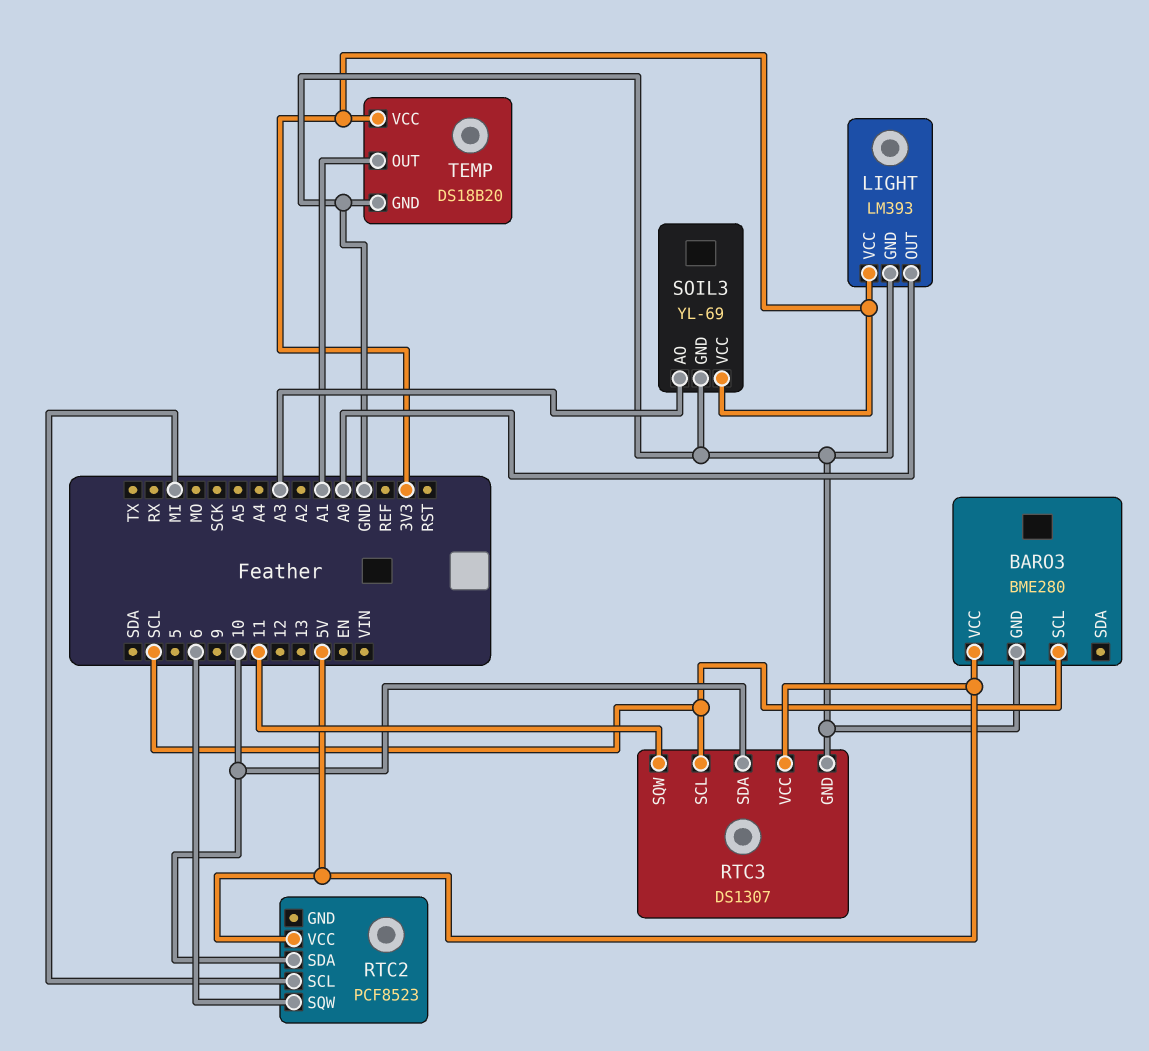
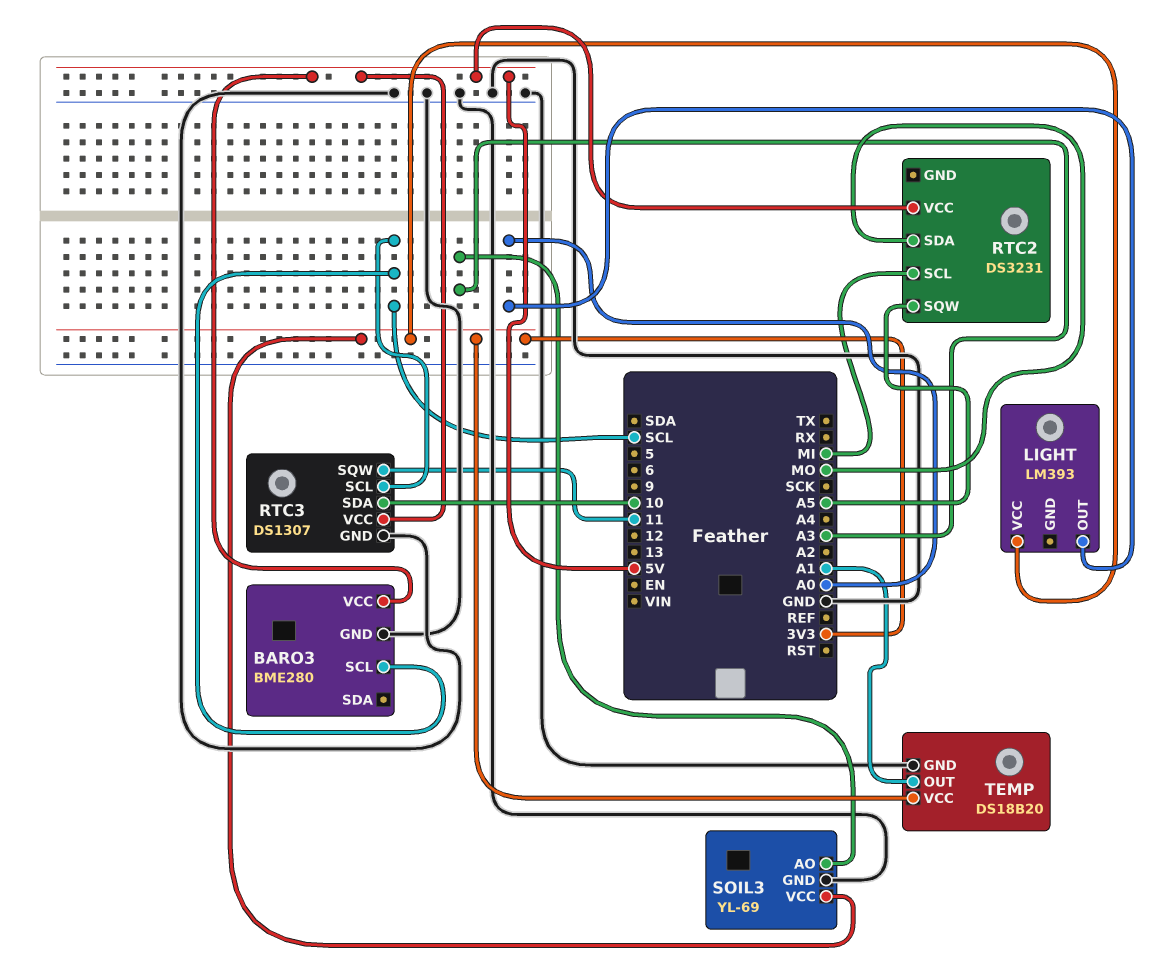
LIGHT pin GND: GND -> none
RTC2: PCF8523 -> DS3231
RTC2 pin SDA: 10 -> MO
RTC2 pin SQW: 6 -> A5

